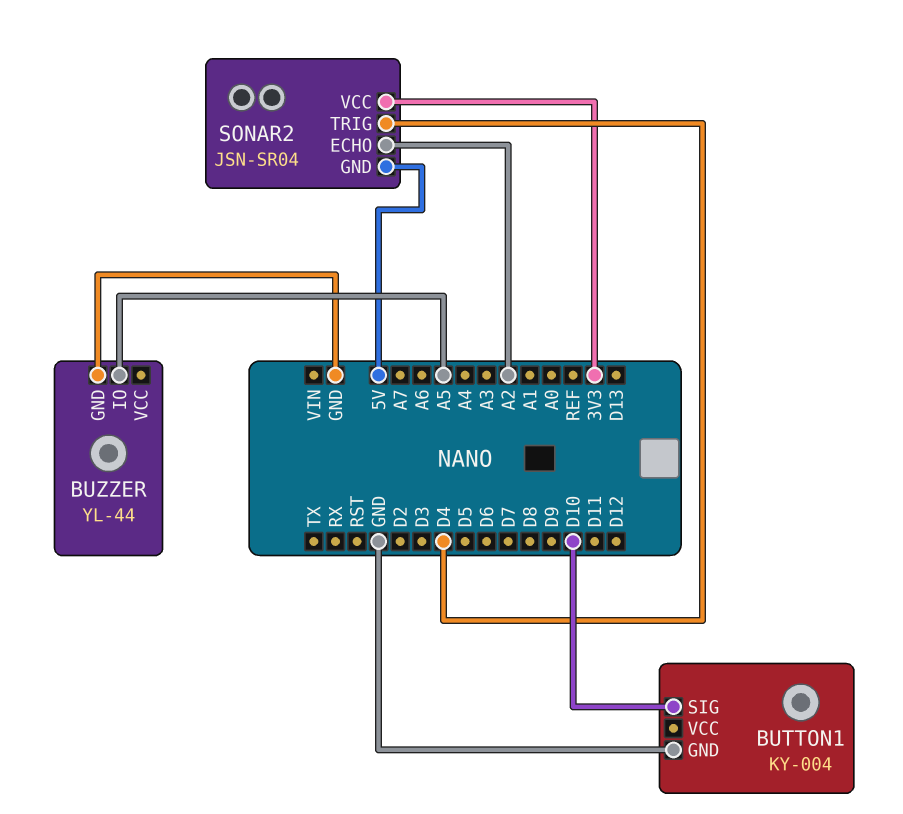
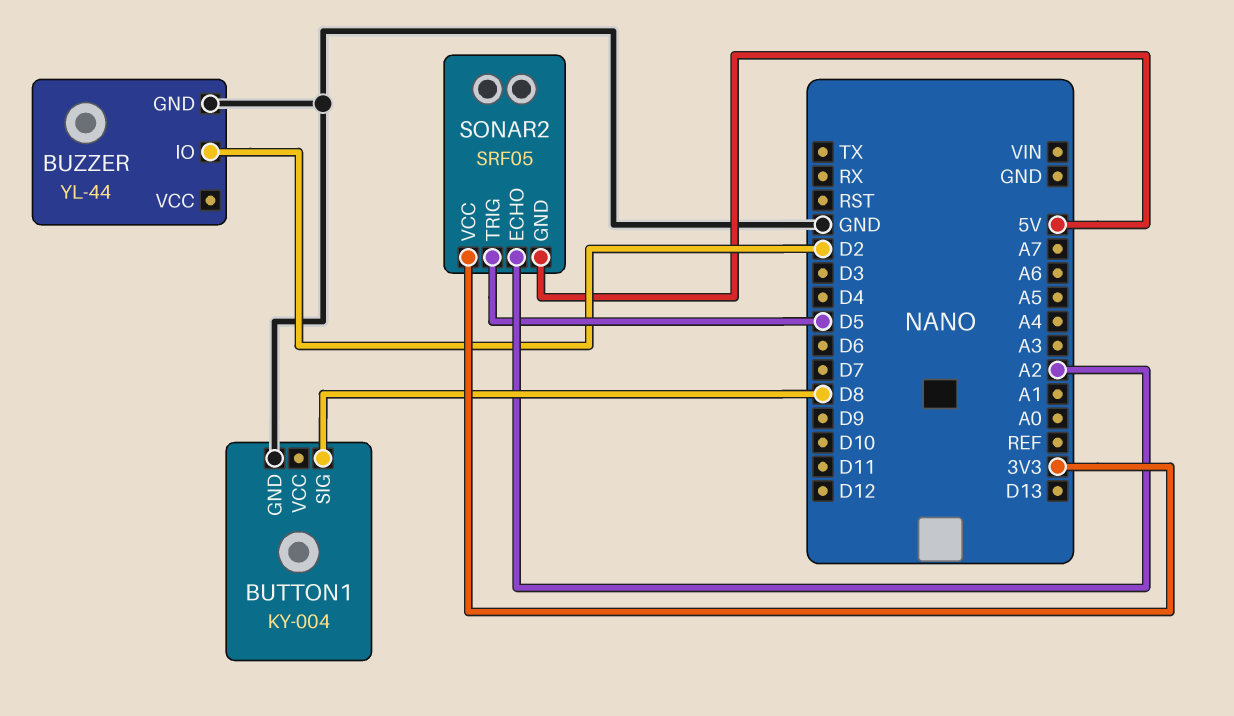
BUTTON1 pin SIG: D10 -> D8
BUZZER pin IO: A5 -> D2
SONAR2: JSN-SR04 -> SRF05
SONAR2 pin TRIG: D4 -> D5

